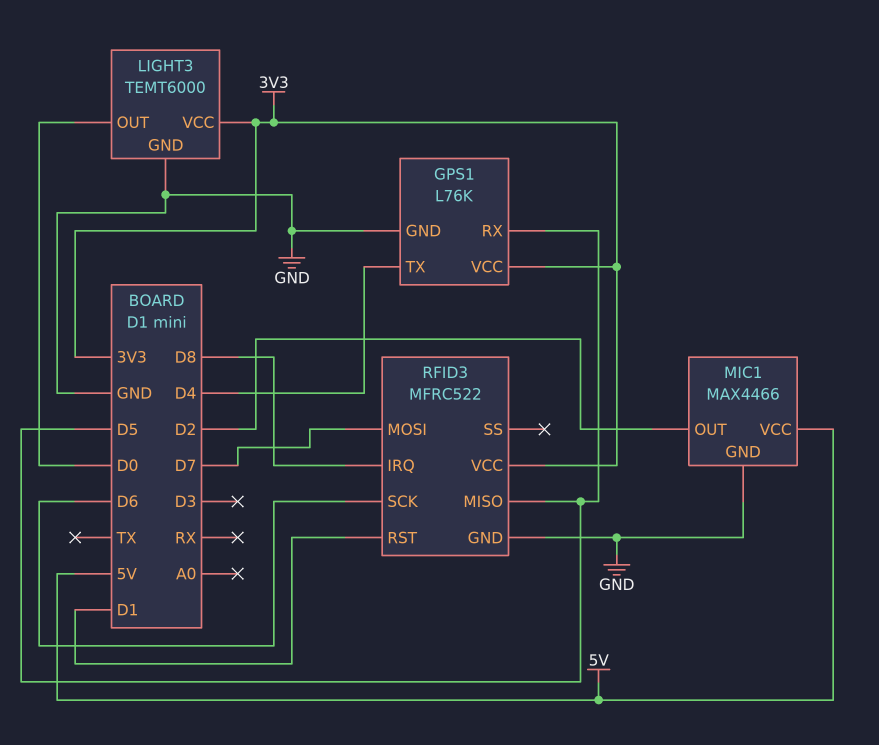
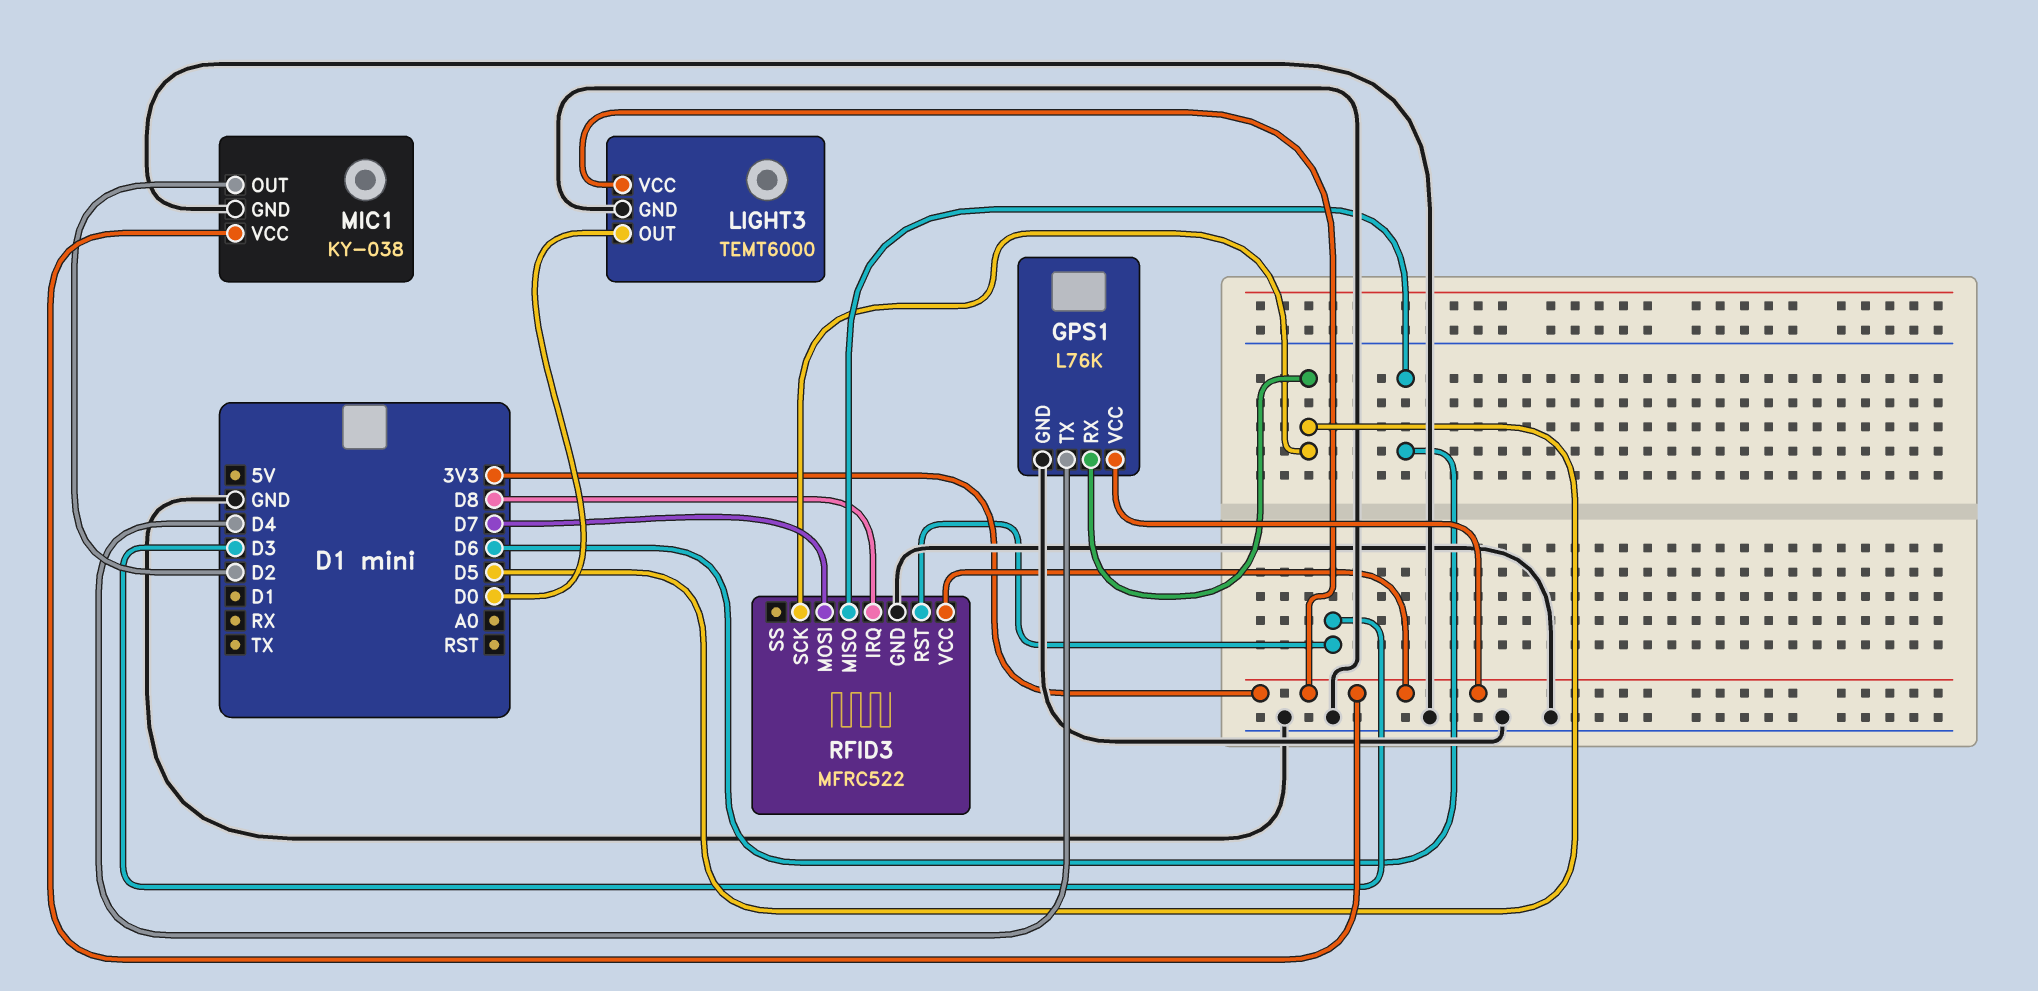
MIC1: MAX4466 -> KY-038
MIC1 pin VCC: 5V -> 3V3
RFID3 pin MISO: D5 -> D6
RFID3 pin RST: D1 -> D3
RFID3 pin SCK: D6 -> D5

